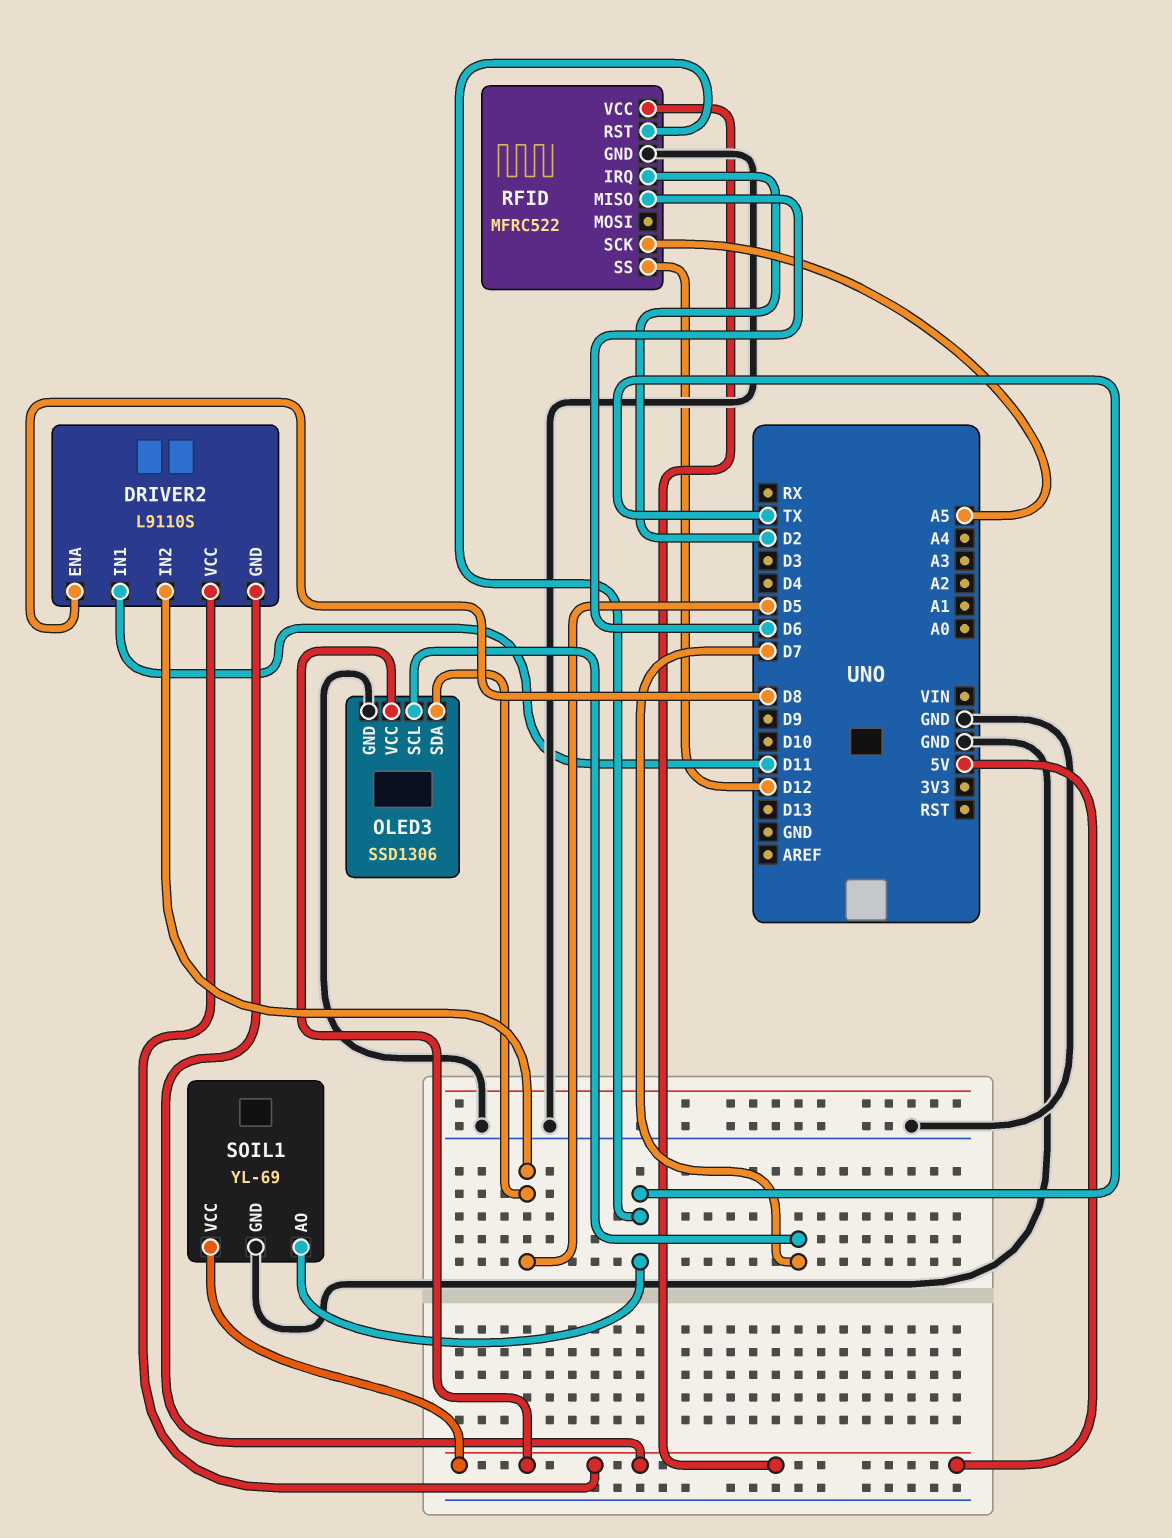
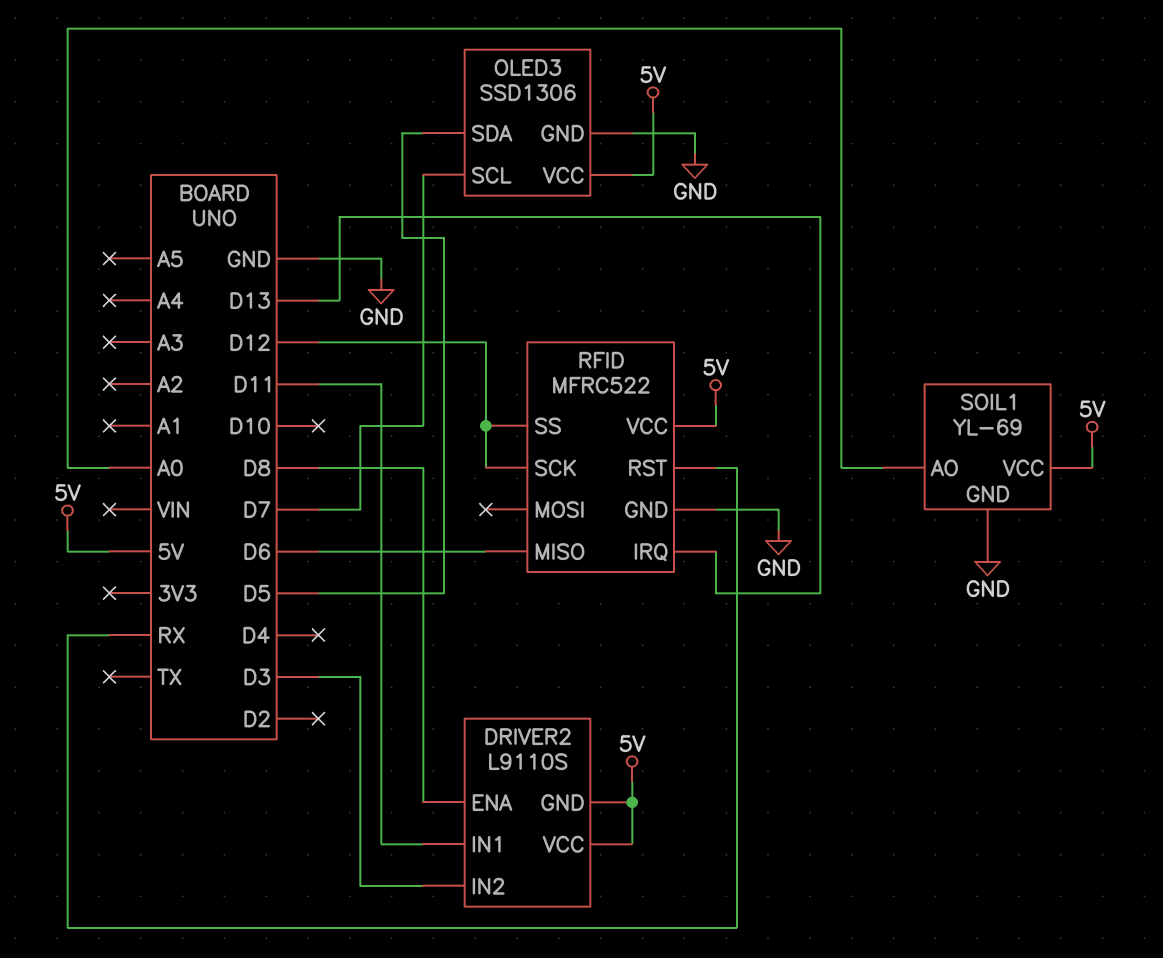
DRIVER2 pin IN2: D5 -> D3
RFID pin IRQ: D2 -> D13
RFID pin RST: TX -> RX
RFID pin SCK: A5 -> D12
SOIL1 pin AO: TX -> A0

